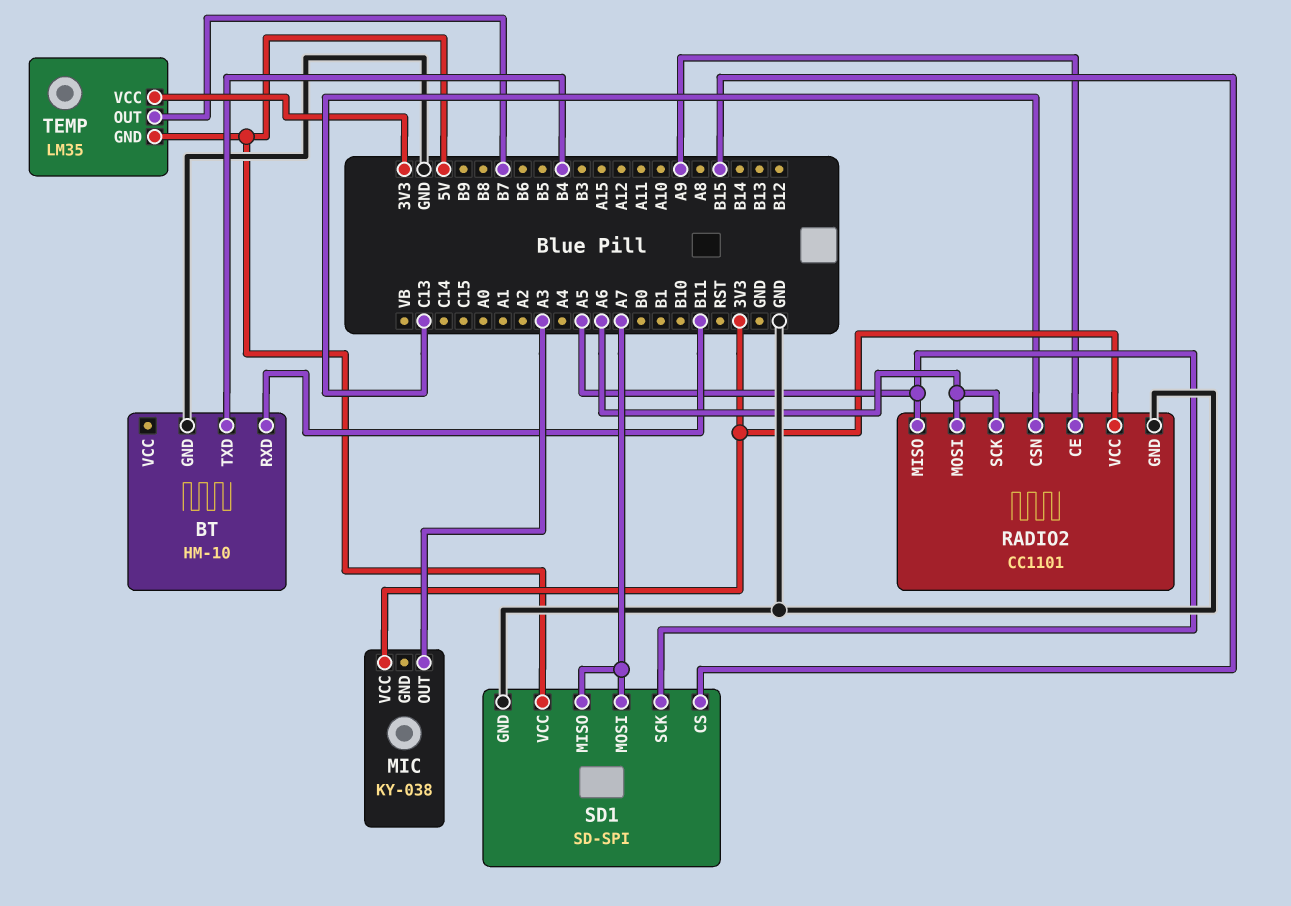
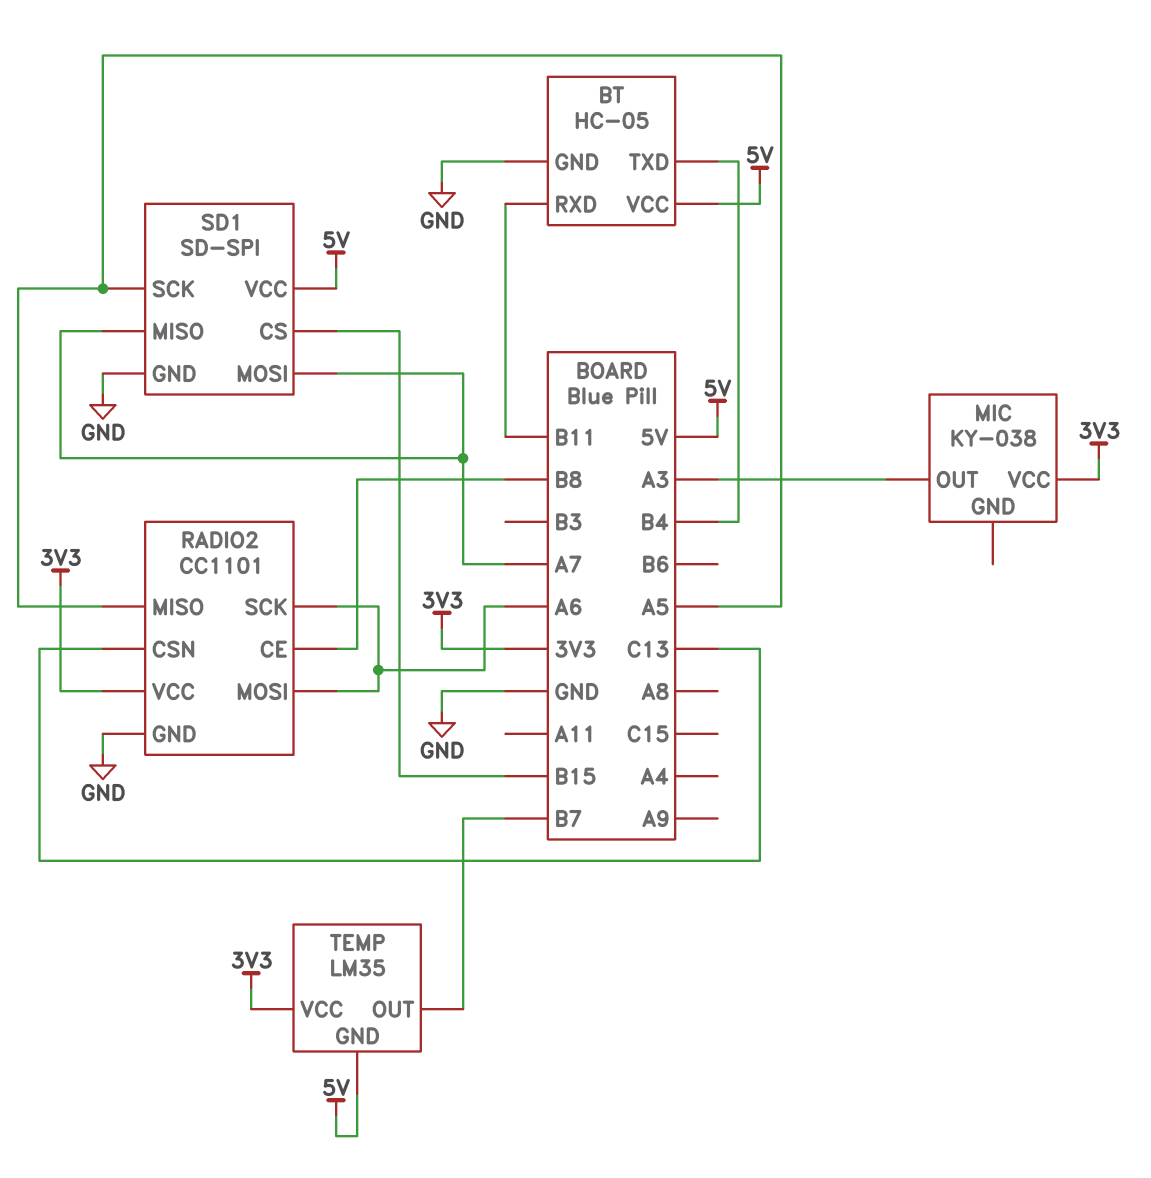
BT: HM-10 -> HC-05
BT pin VCC: none -> 5V
RADIO2 pin CE: A9 -> B8

